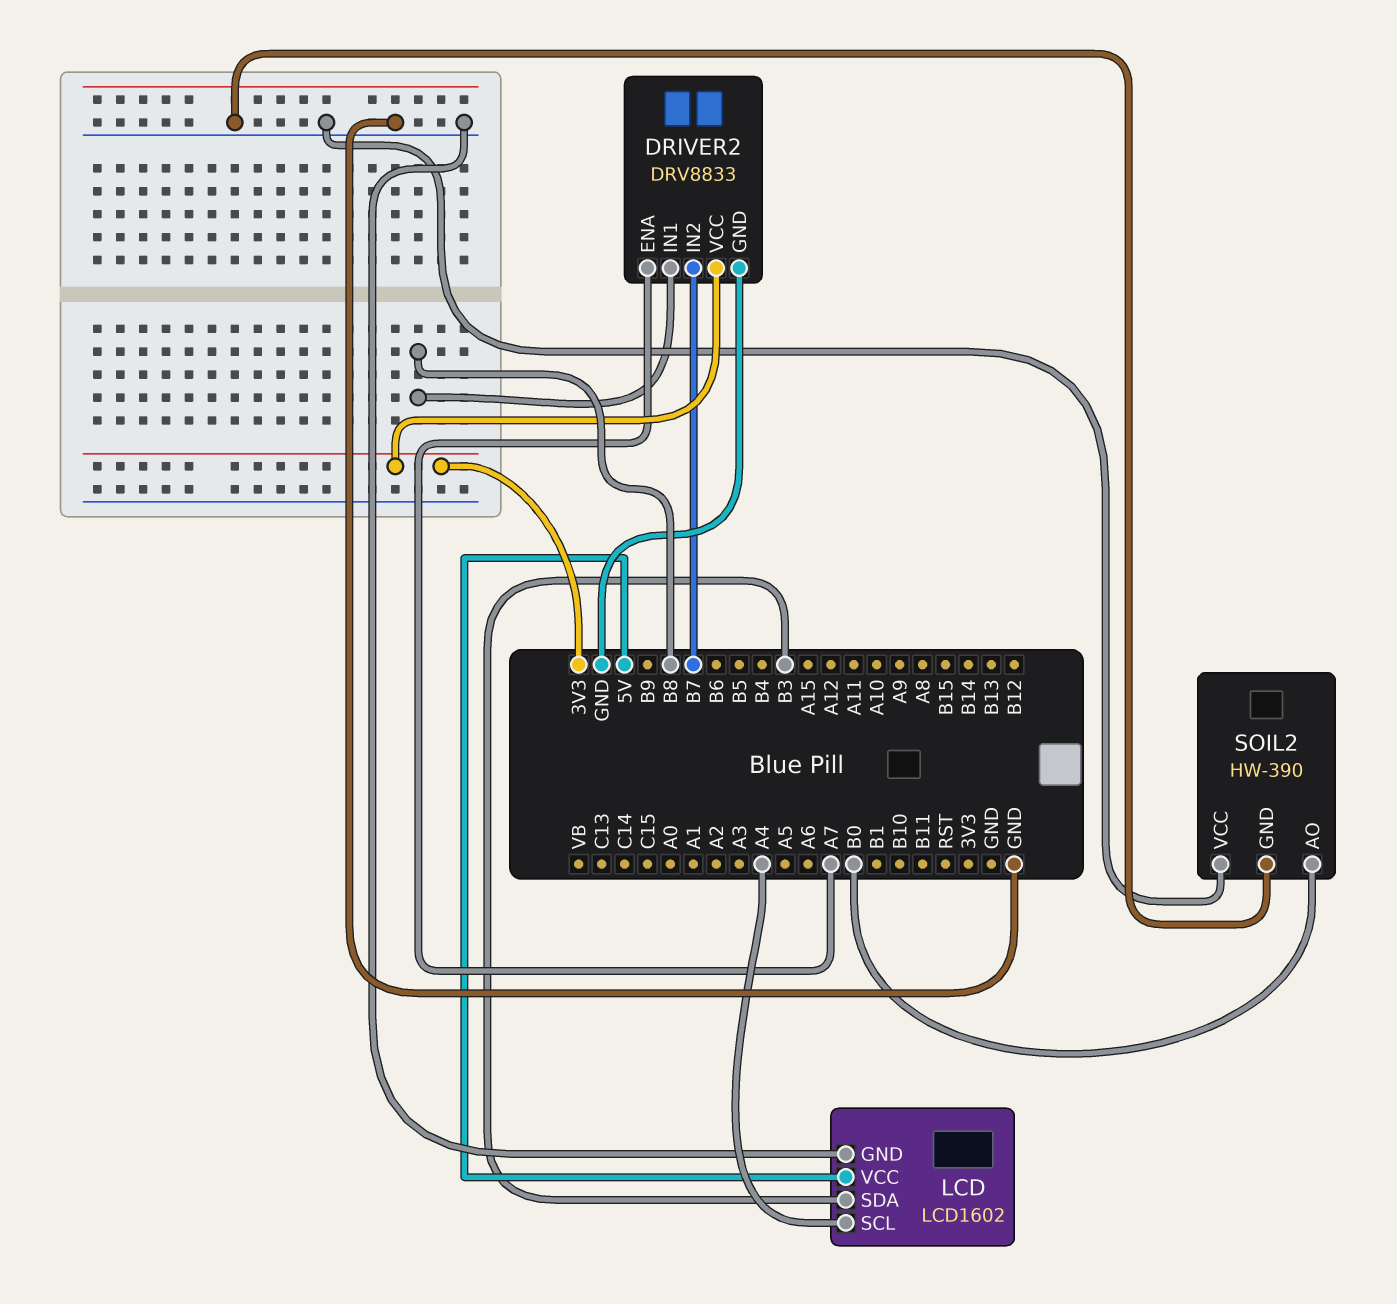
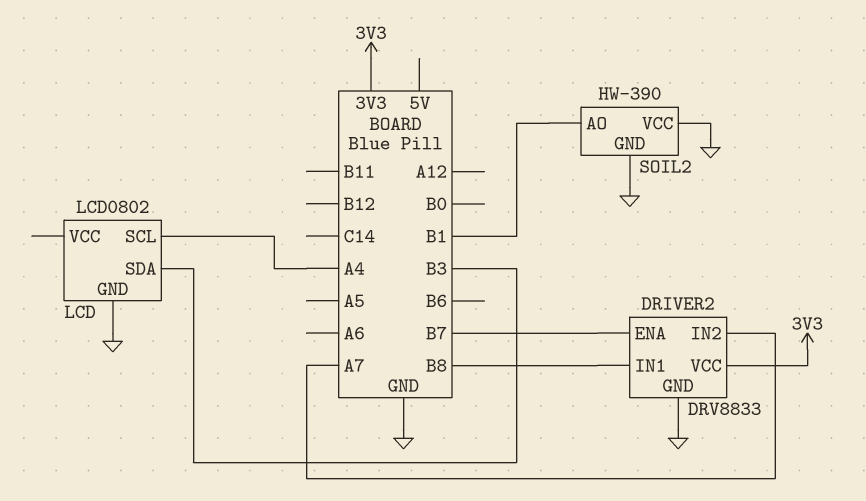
DRIVER2 pin ENA: A7 -> B7
DRIVER2 pin IN2: B7 -> A7
LCD: LCD1602 -> LCD0802
LCD pin VCC: 5V -> none
SOIL2 pin AO: B0 -> B1

